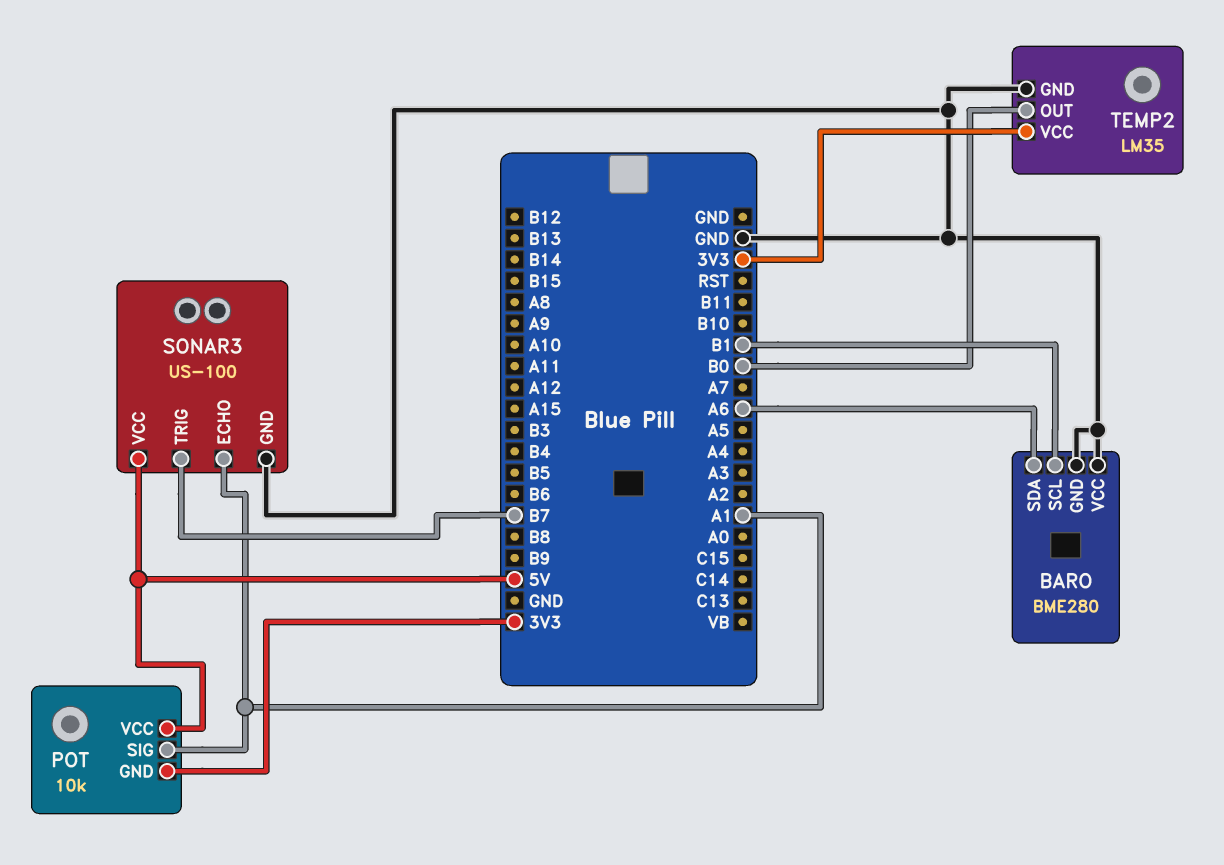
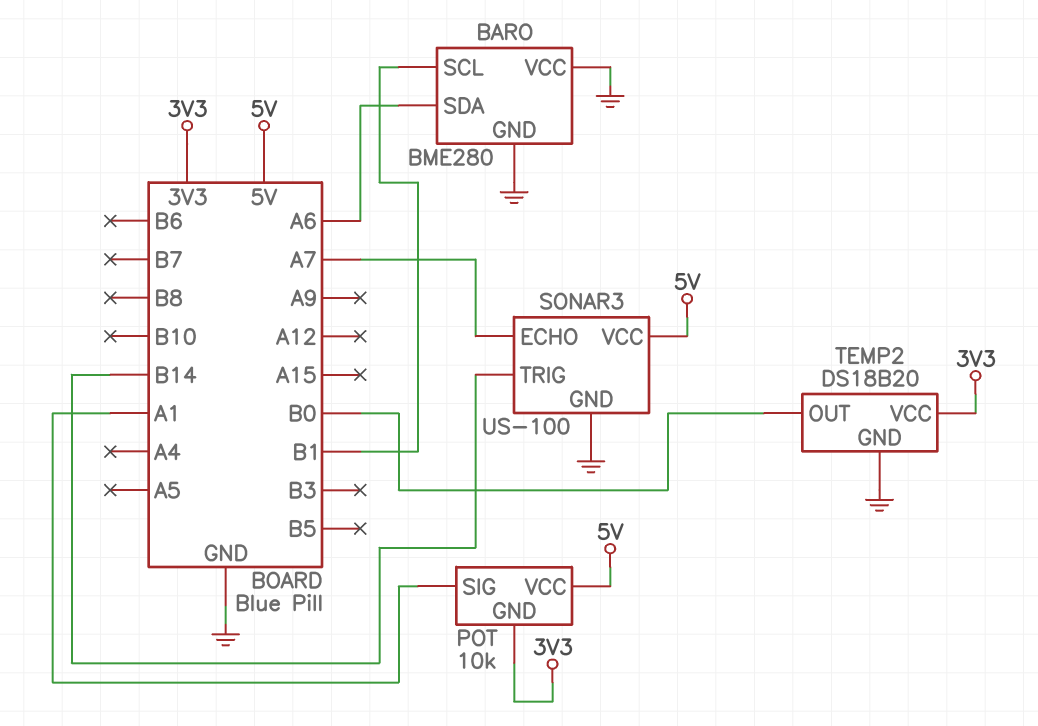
SONAR3 pin ECHO: A1 -> A7
SONAR3 pin TRIG: B7 -> B14
TEMP2: LM35 -> DS18B20

